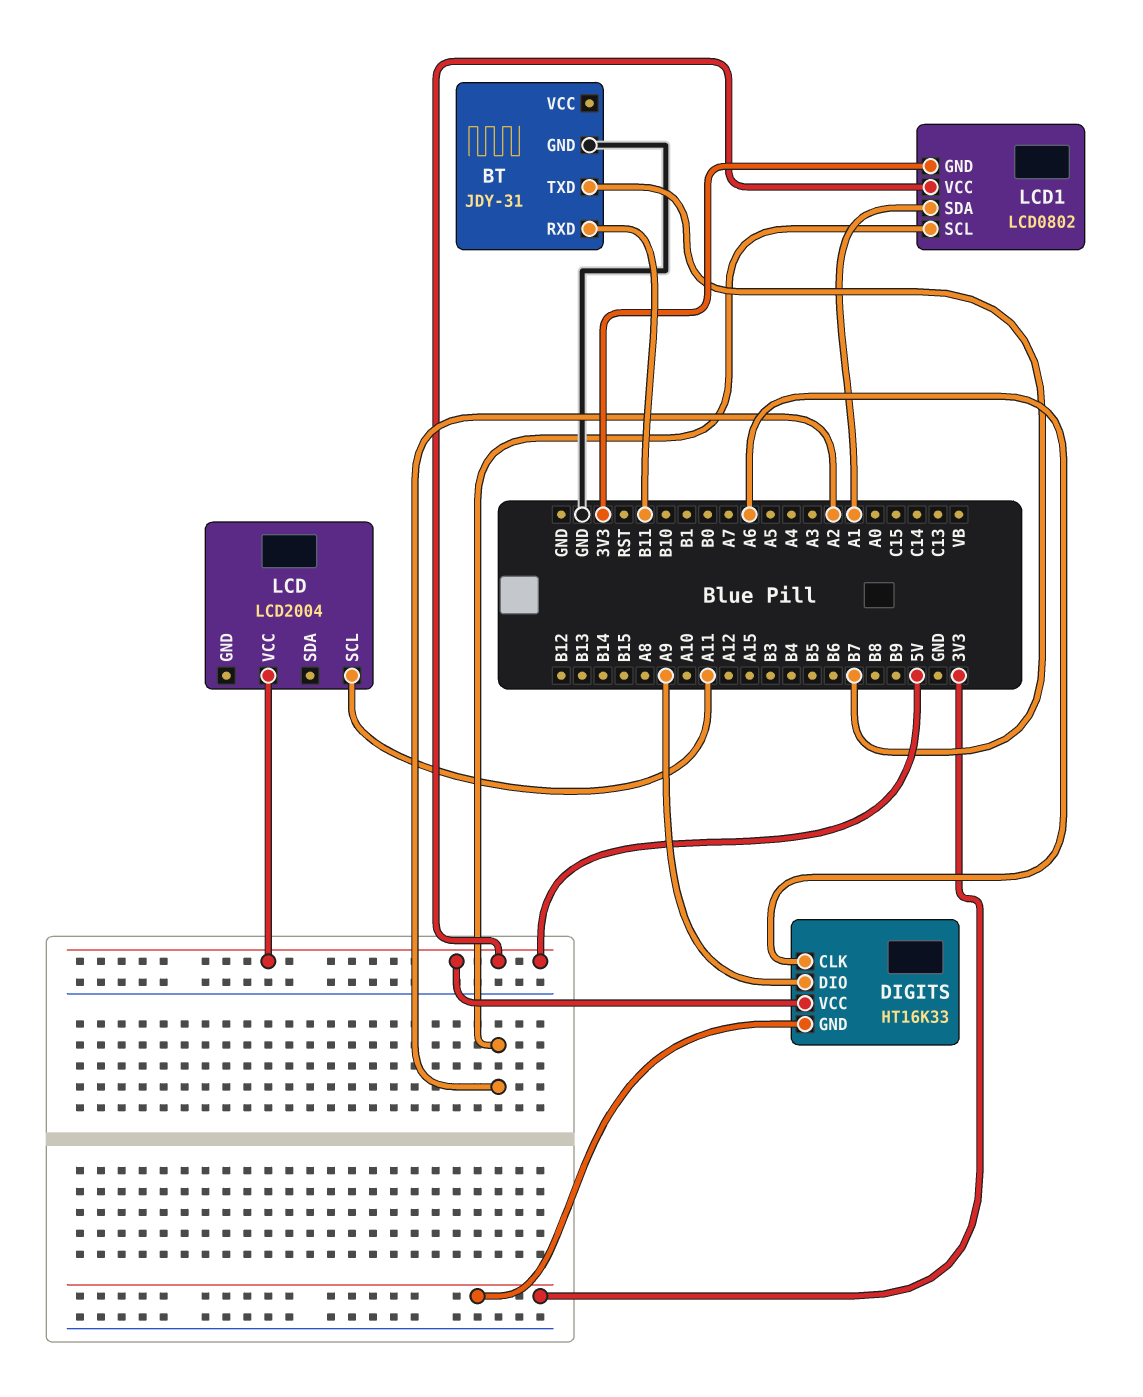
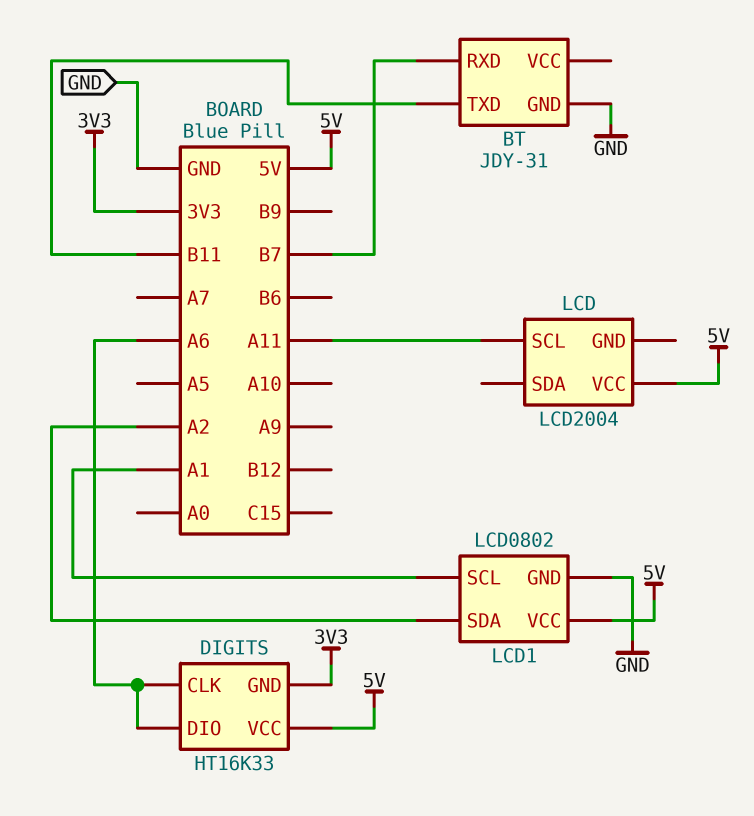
BT pin RXD: B11 -> B7
BT pin TXD: B7 -> B11
DIGITS pin DIO: A9 -> A6
LCD1 pin GND: 3V3 -> GND
LCD1 pin SCL: A2 -> A1
LCD1 pin SDA: A1 -> A2

